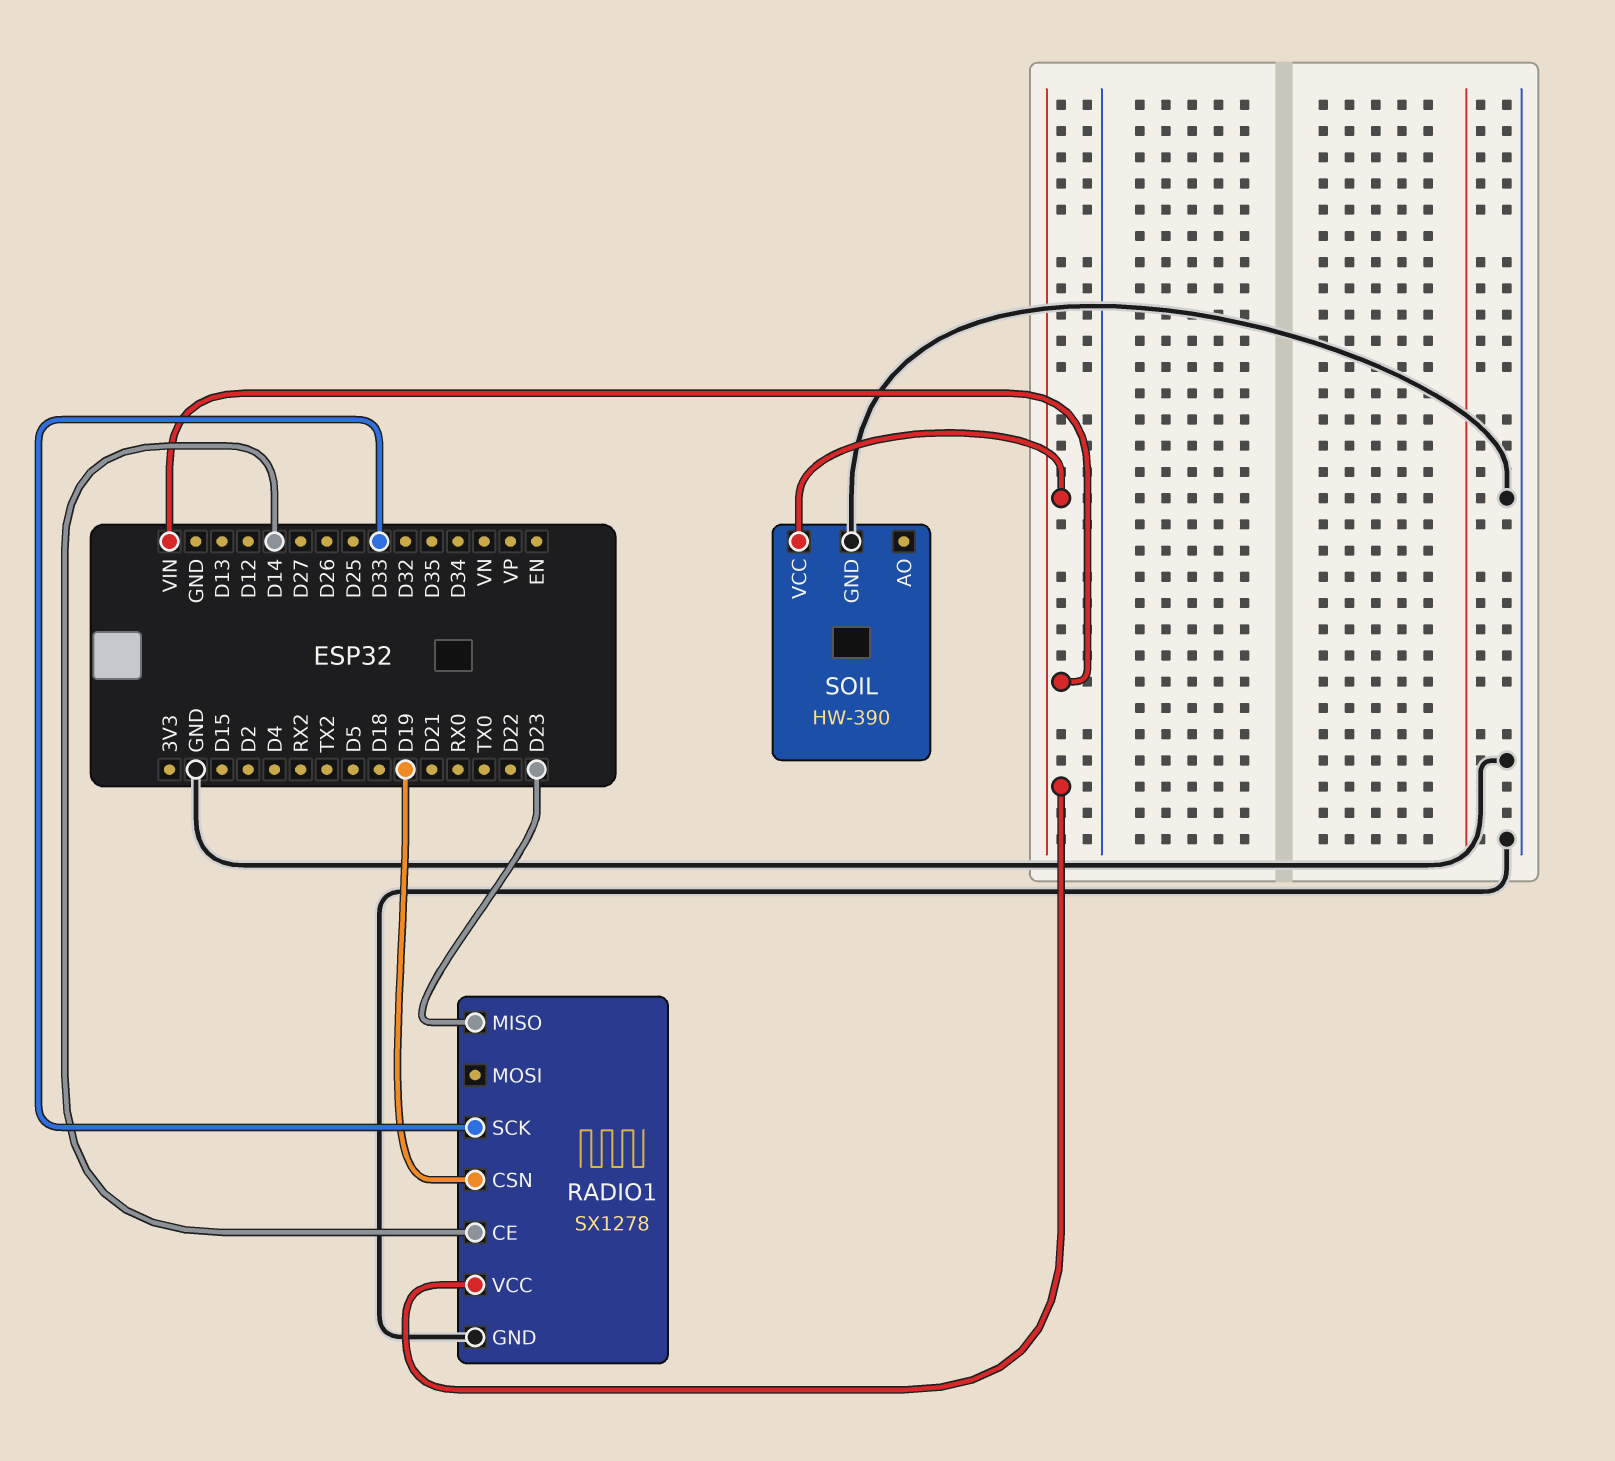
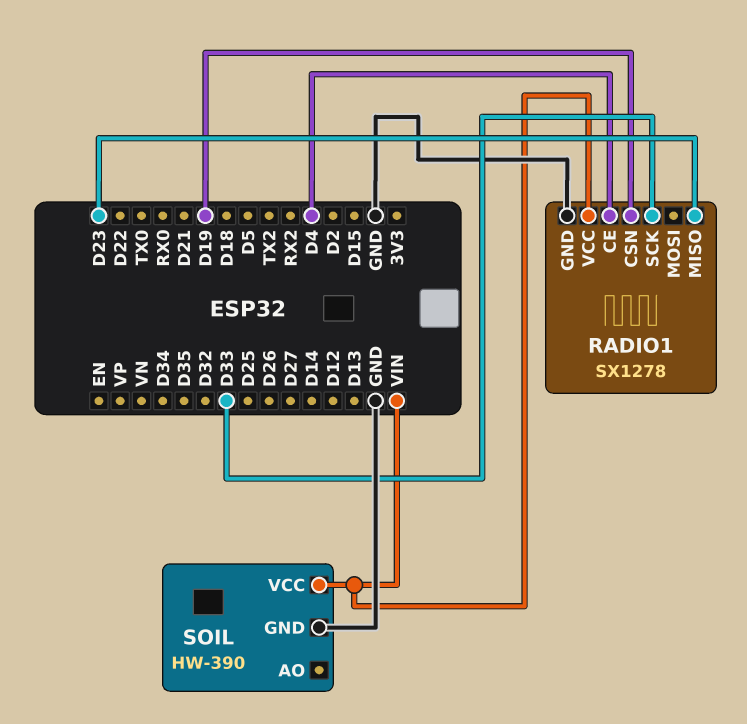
RADIO1 pin CE: D14 -> D4

